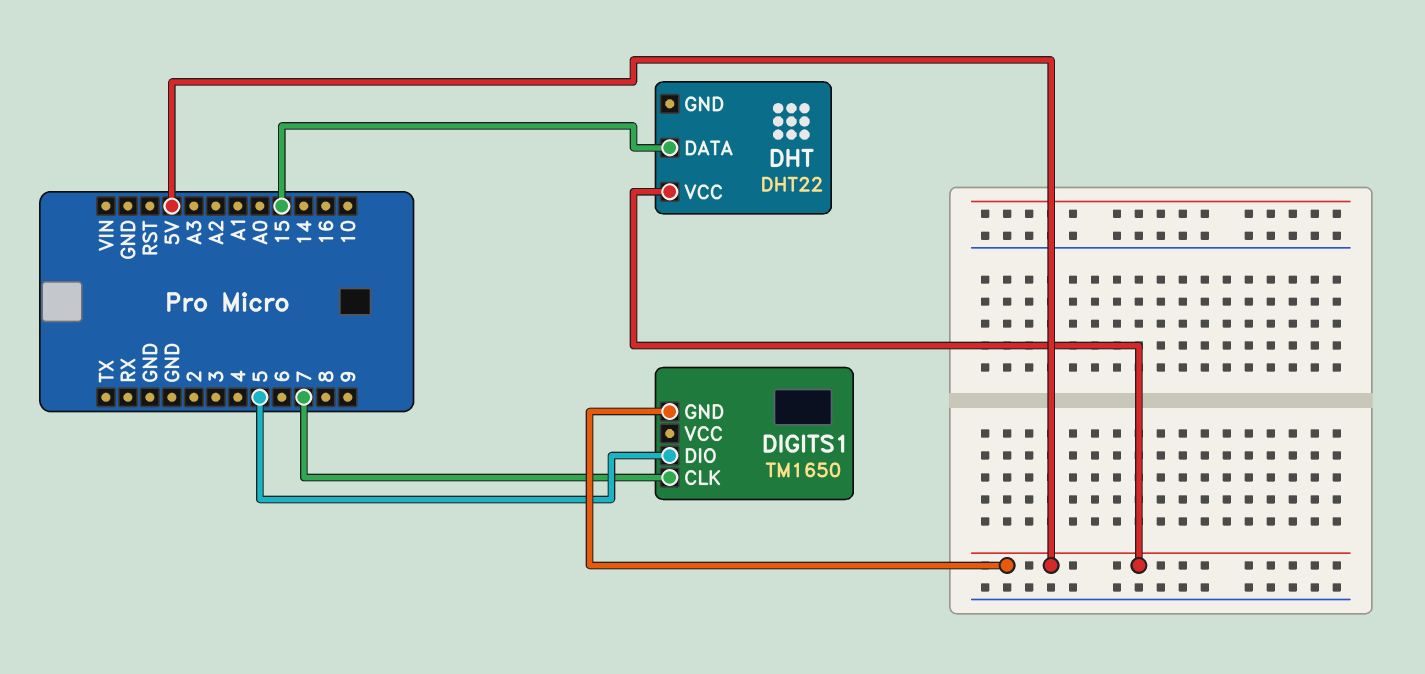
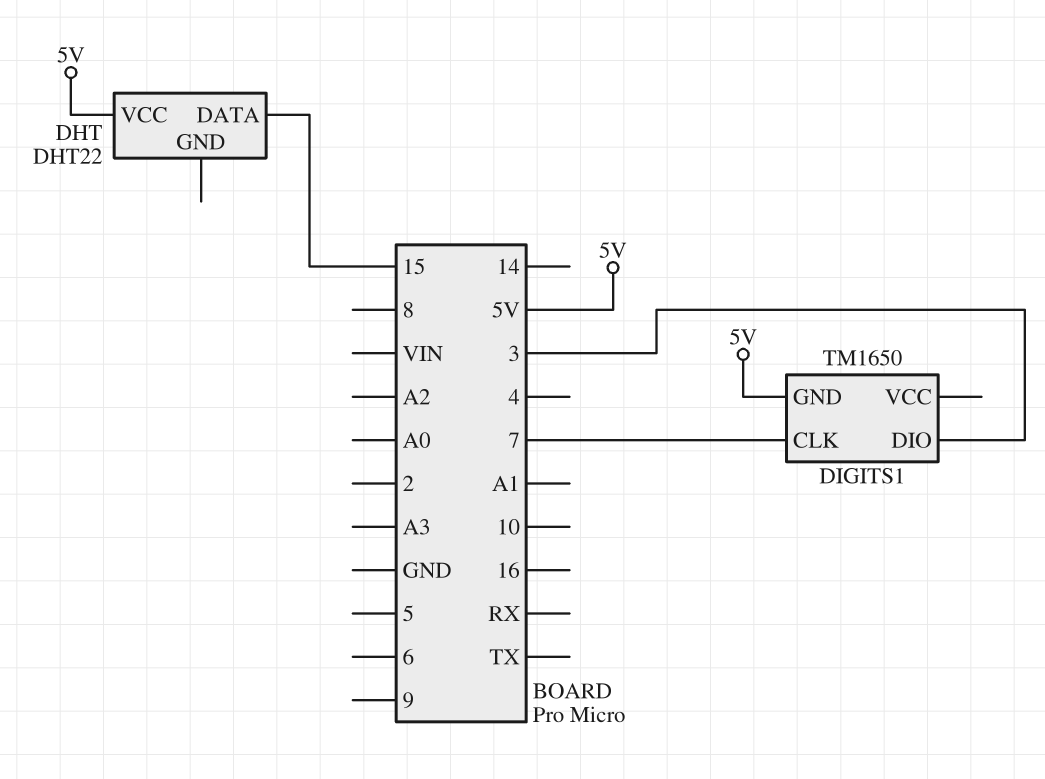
DIGITS1 pin DIO: 5 -> 3

